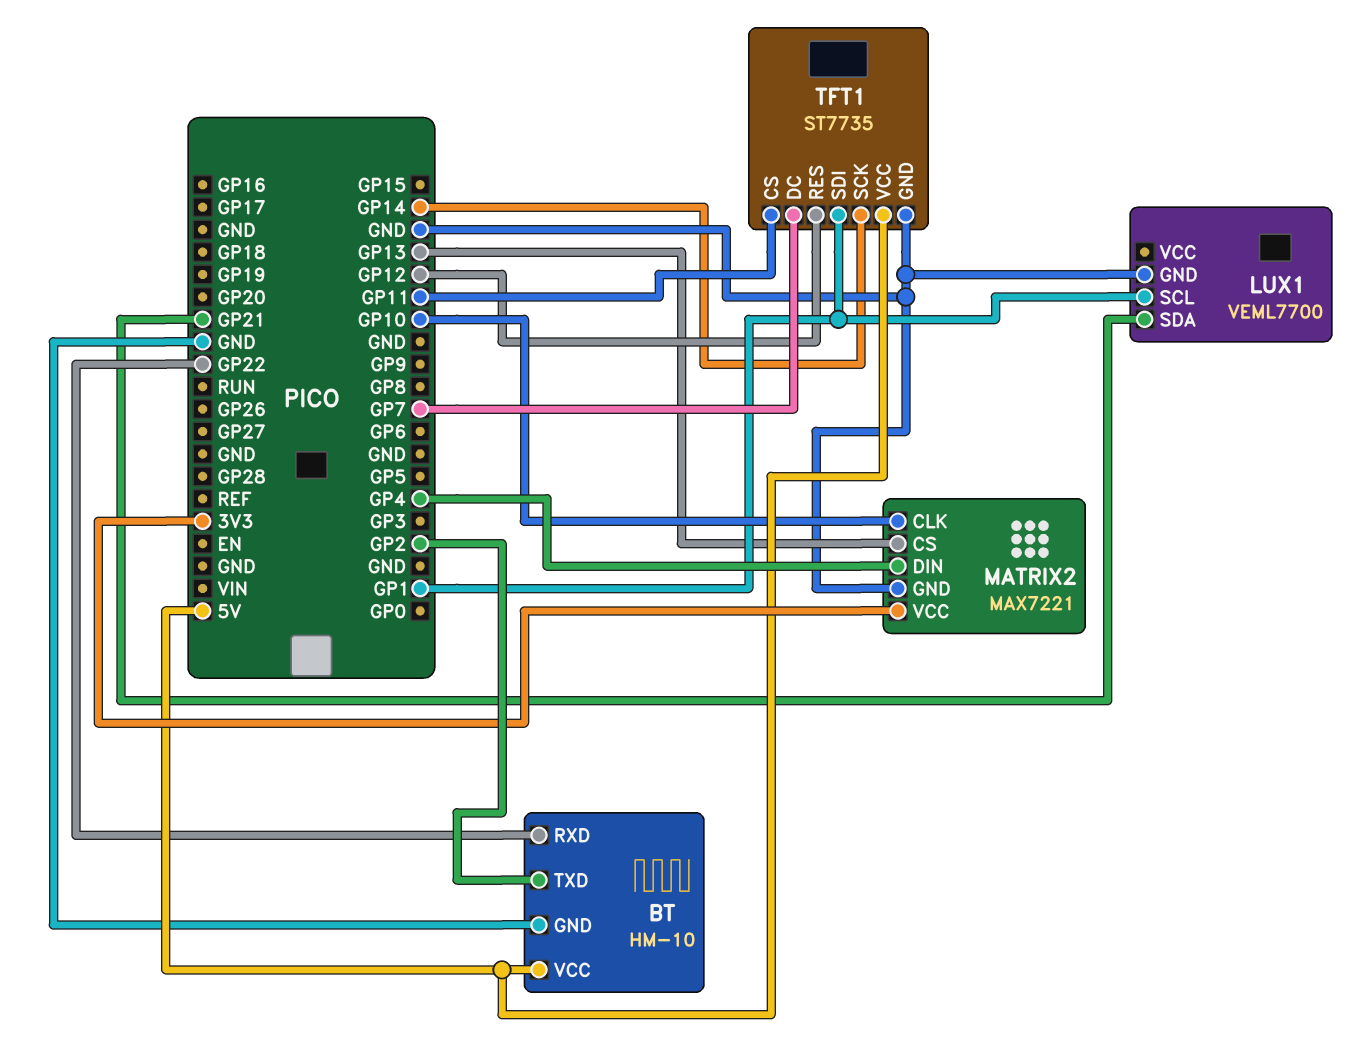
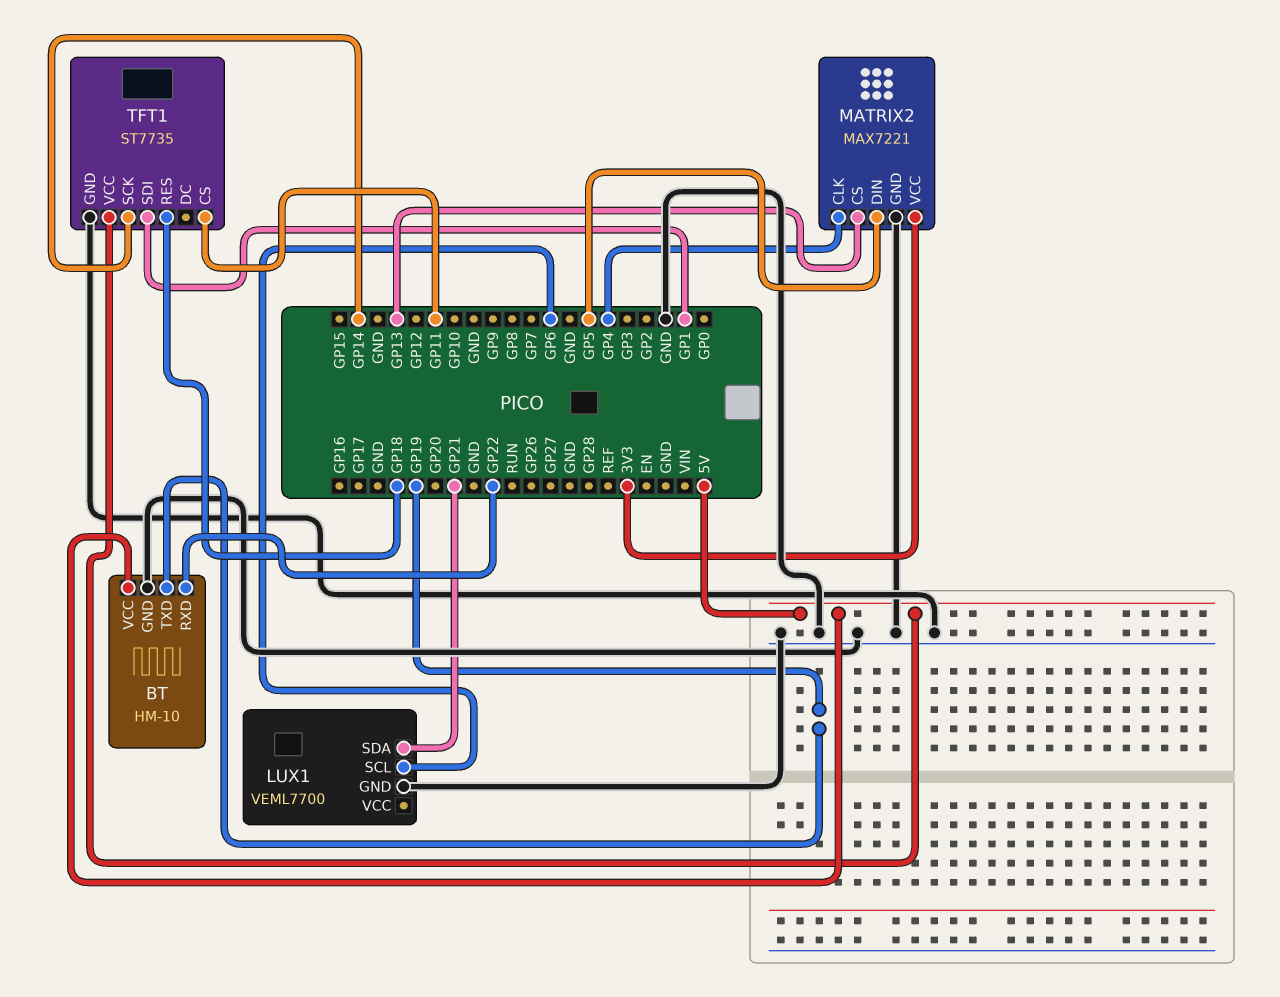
BT pin TXD: GP2 -> GP19
LUX1 pin SCL: GP1 -> GP6
MATRIX2 pin CLK: GP10 -> GP4
MATRIX2 pin DIN: GP4 -> GP5
TFT1 pin DC: GP7 -> none
TFT1 pin RES: GP12 -> GP18

